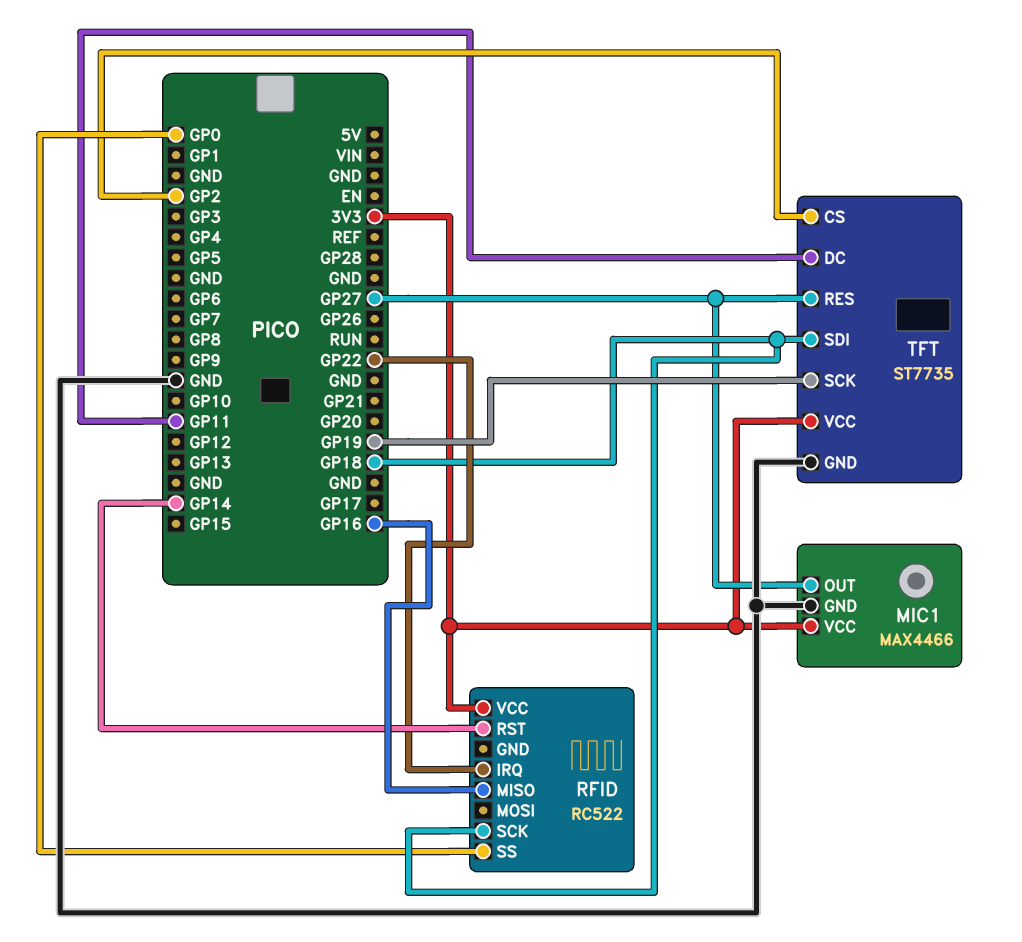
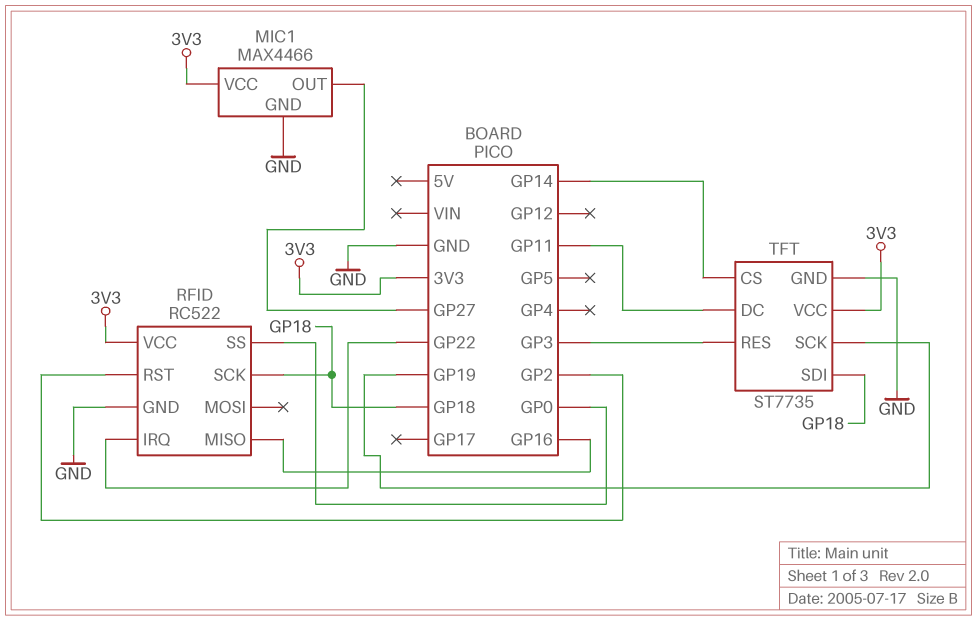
RFID pin GND: none -> GND
RFID pin RST: GP14 -> GP2
TFT pin CS: GP2 -> GP14
TFT pin RES: GP27 -> GP3

